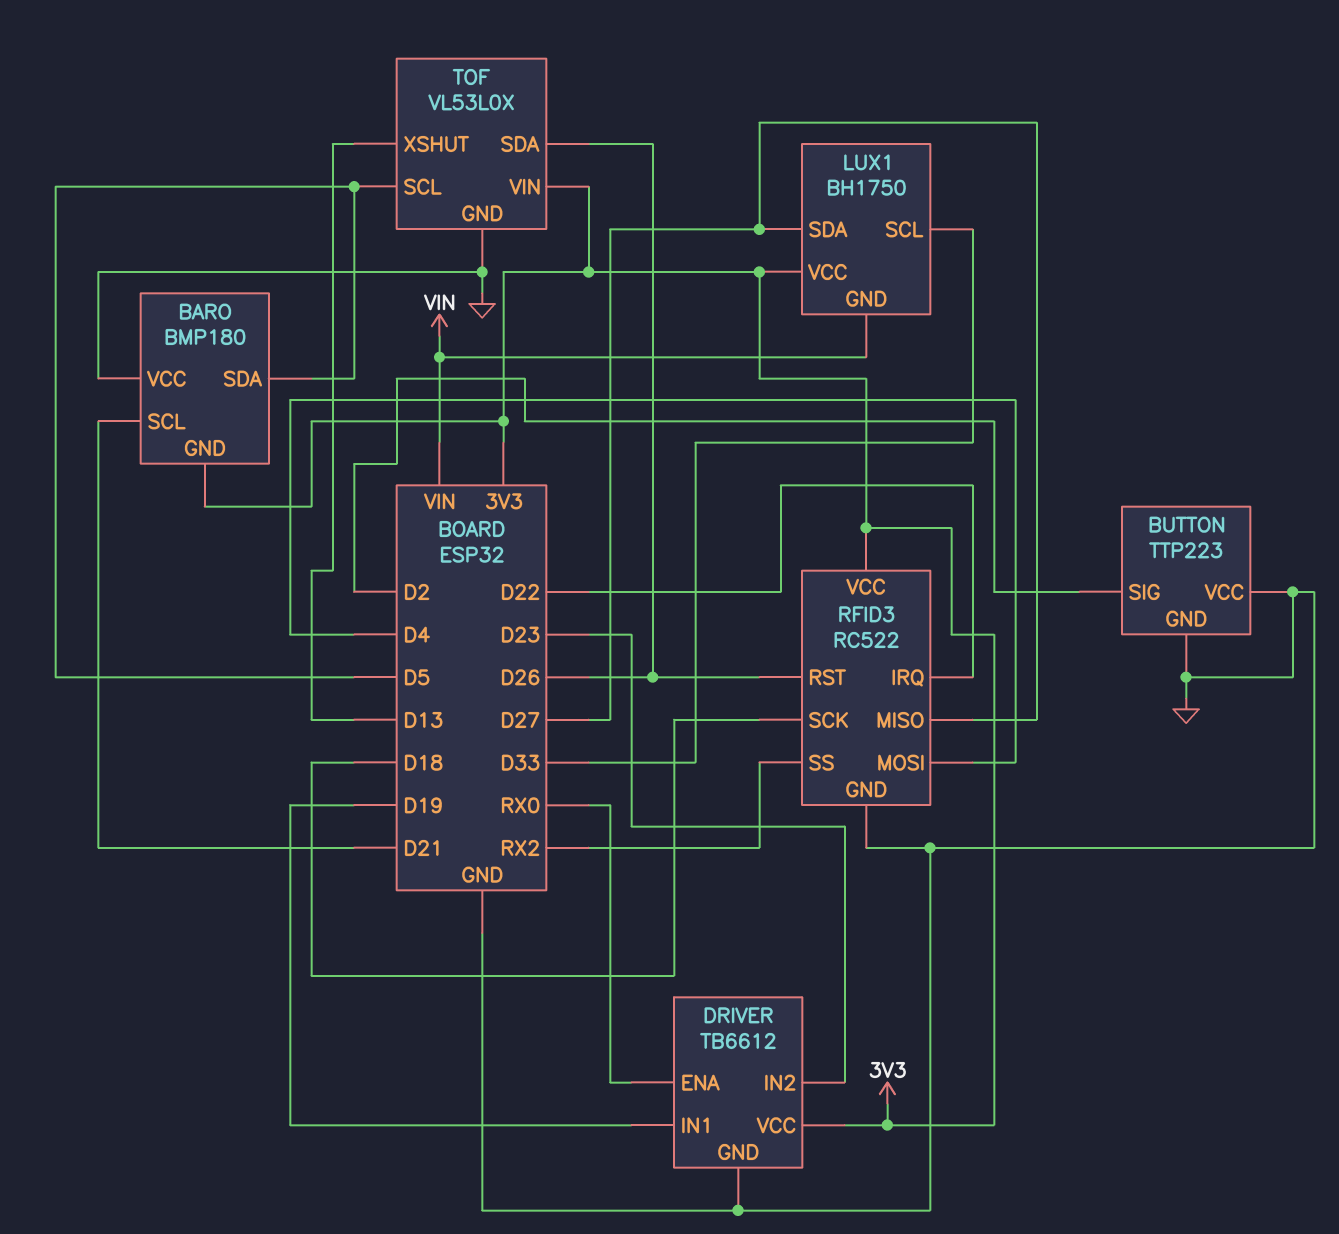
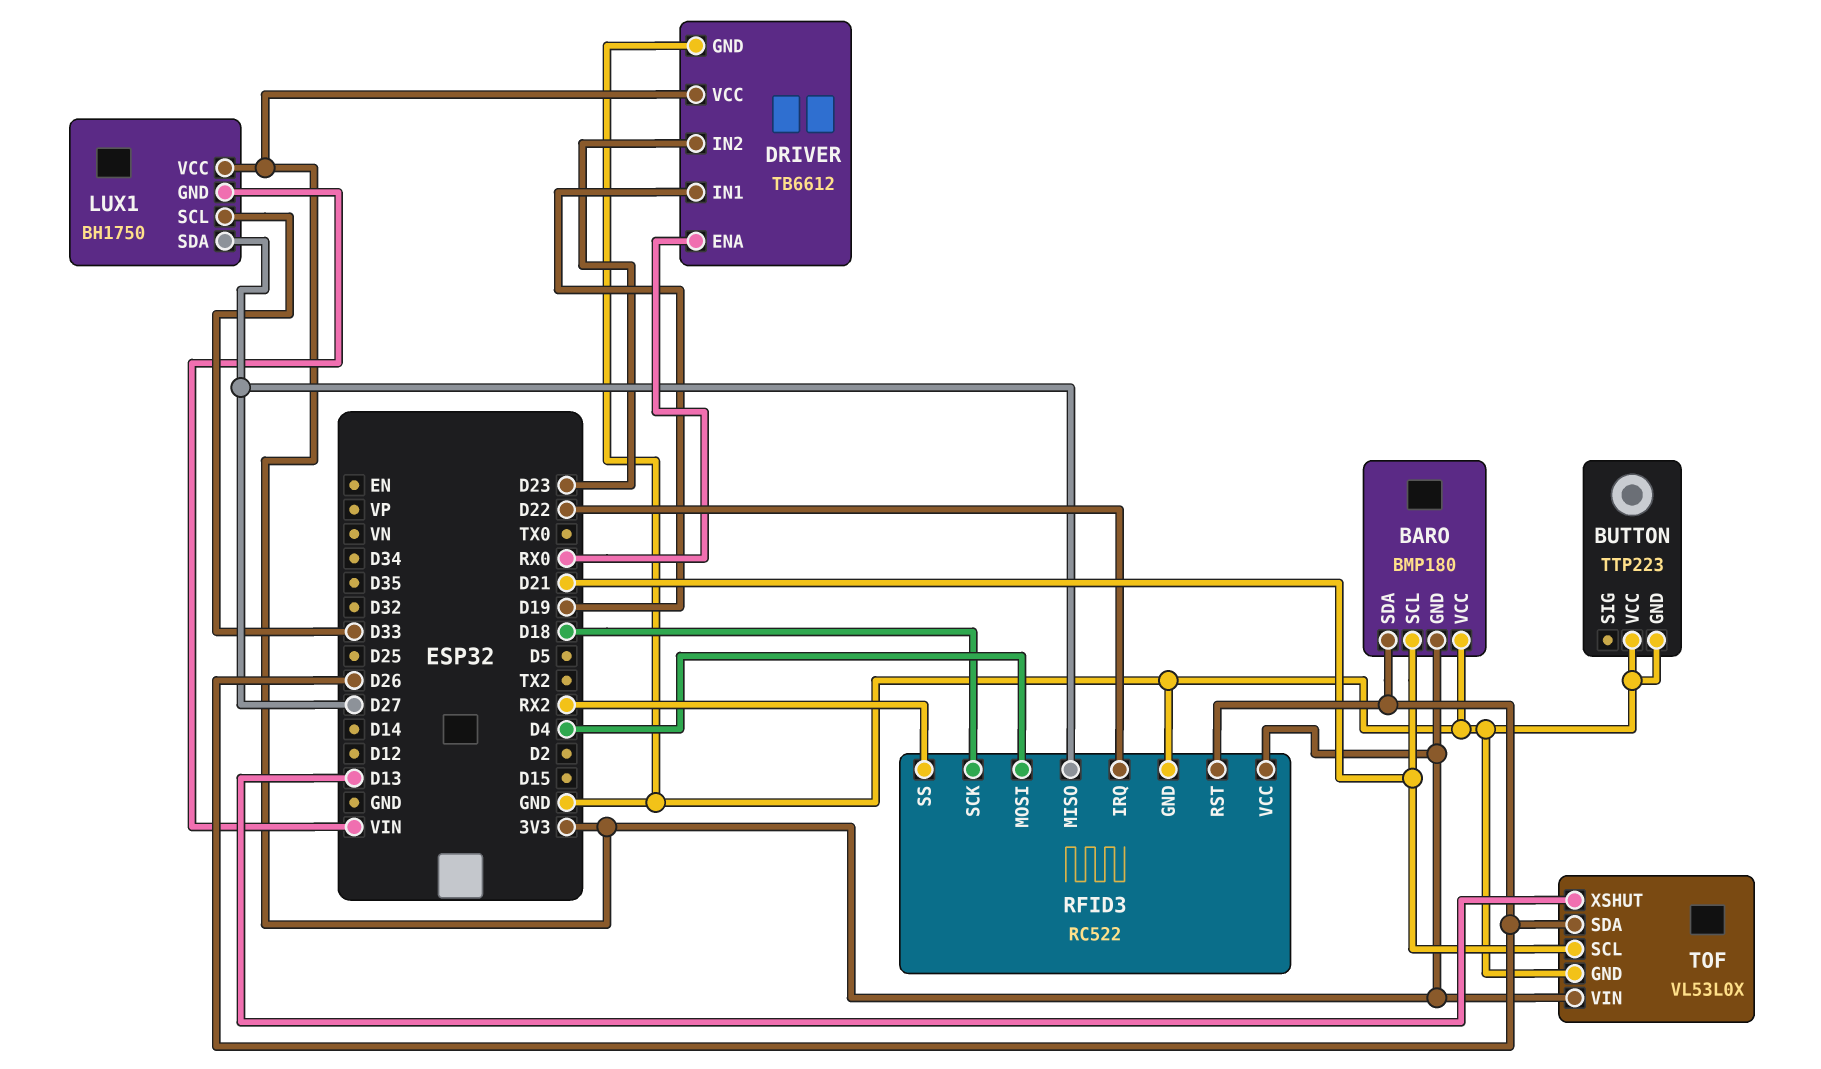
BARO pin SDA: D5 -> D26
BUTTON pin SIG: D2 -> none
TOF pin SCL: D5 -> D21

